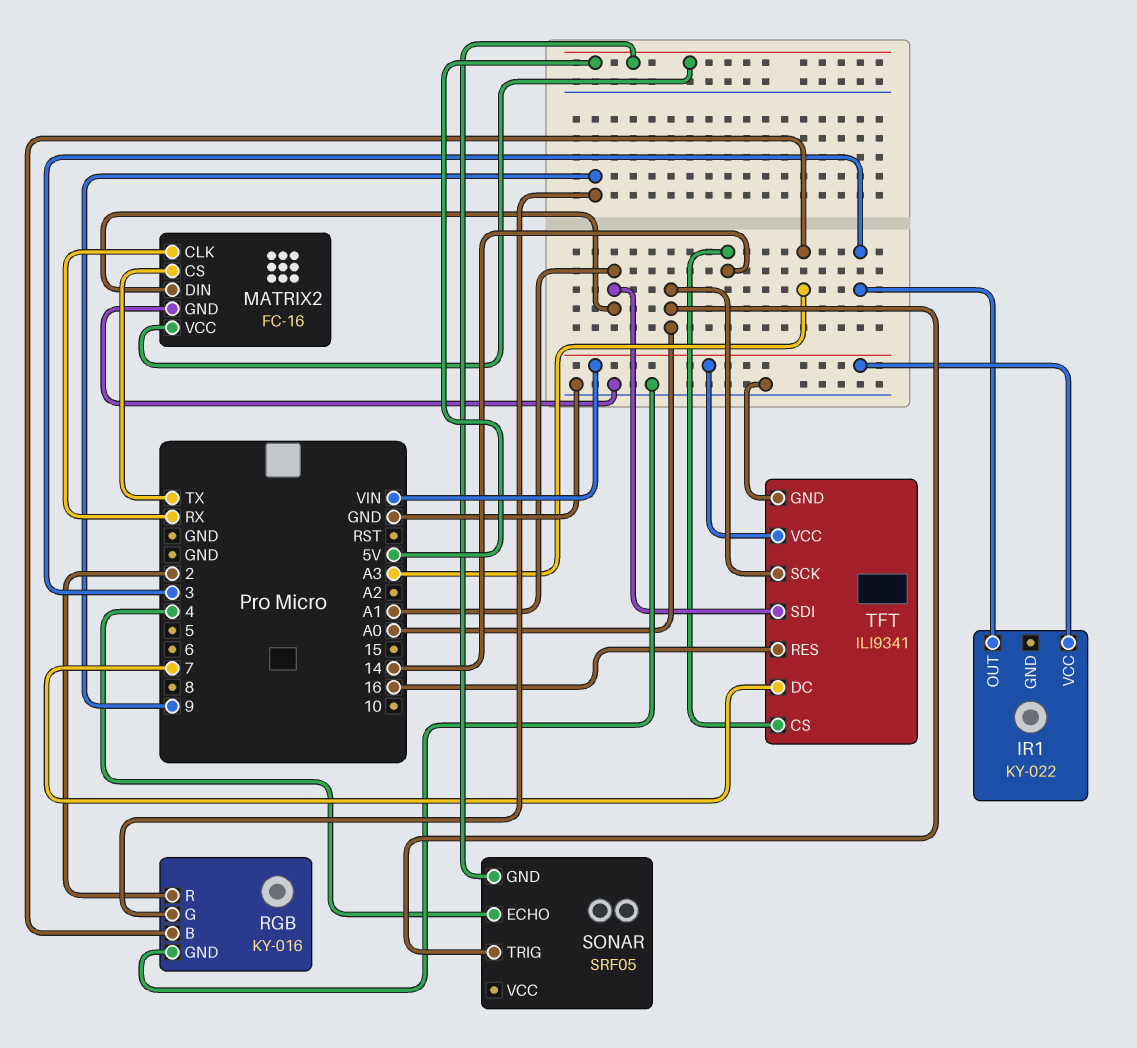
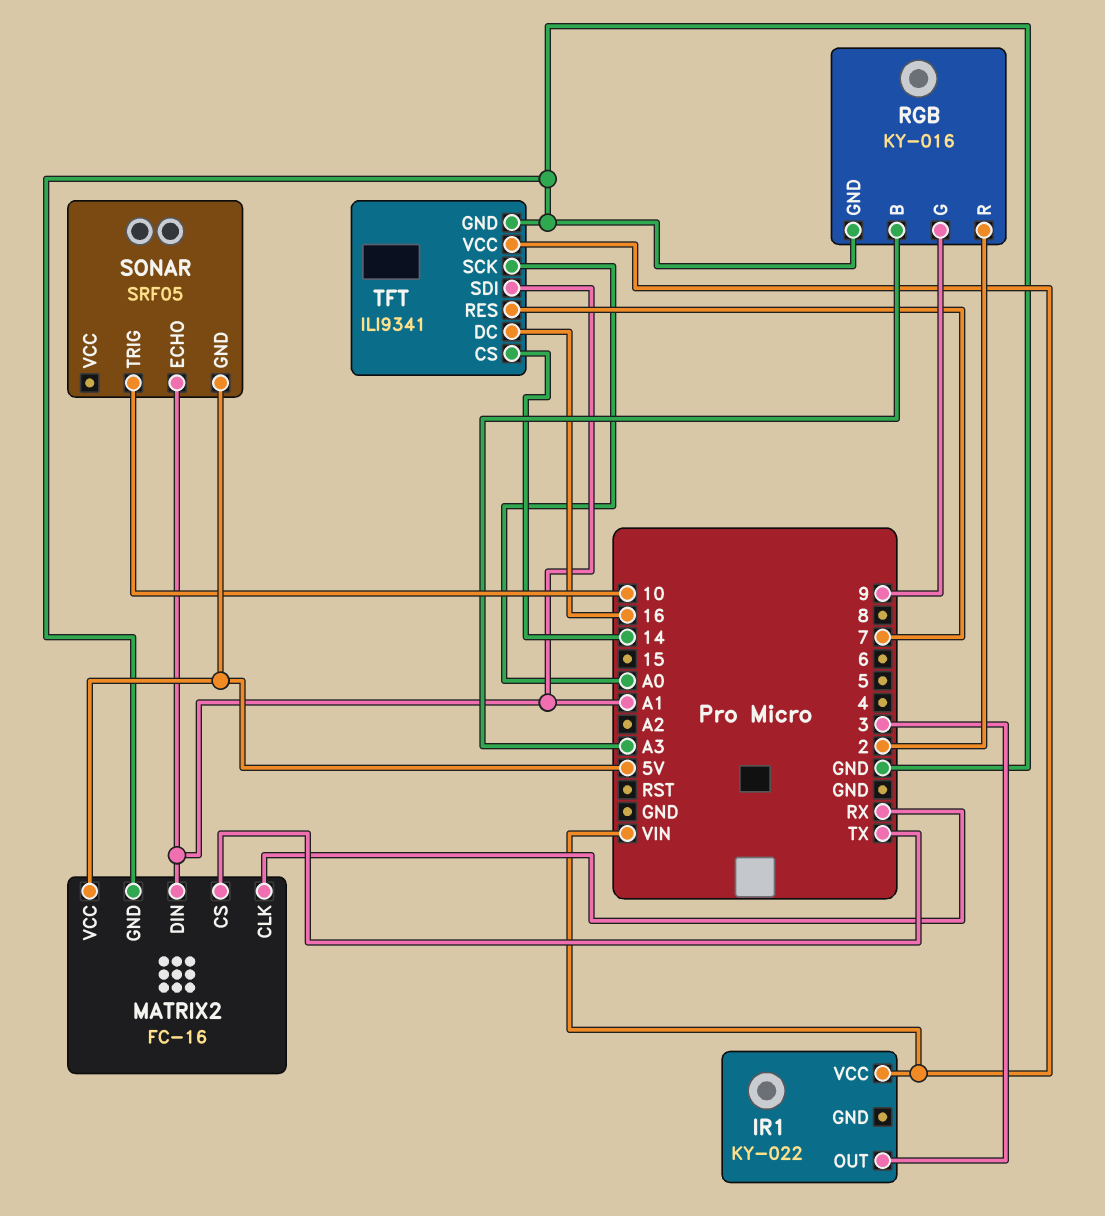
SONAR pin ECHO: 4 -> A1
SONAR pin TRIG: A0 -> 10
TFT pin DC: 7 -> 16
TFT pin RES: 16 -> 7

